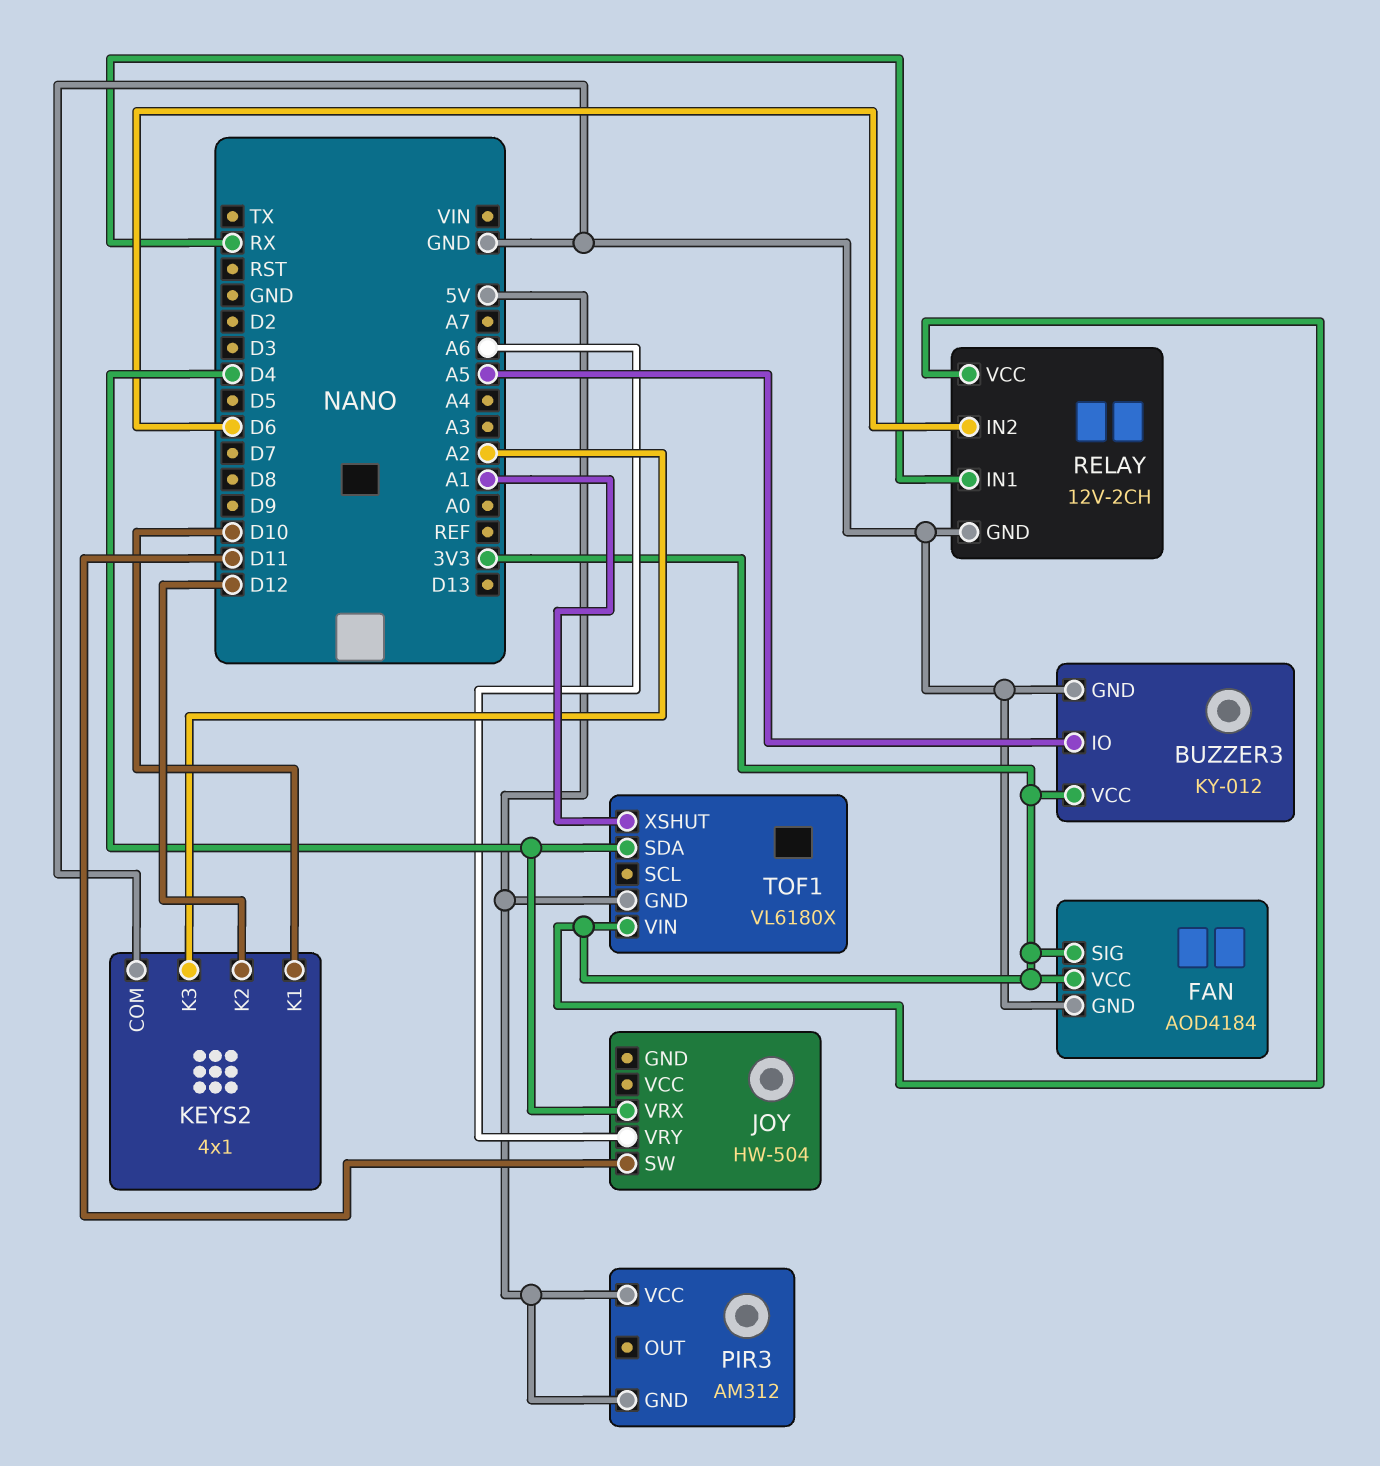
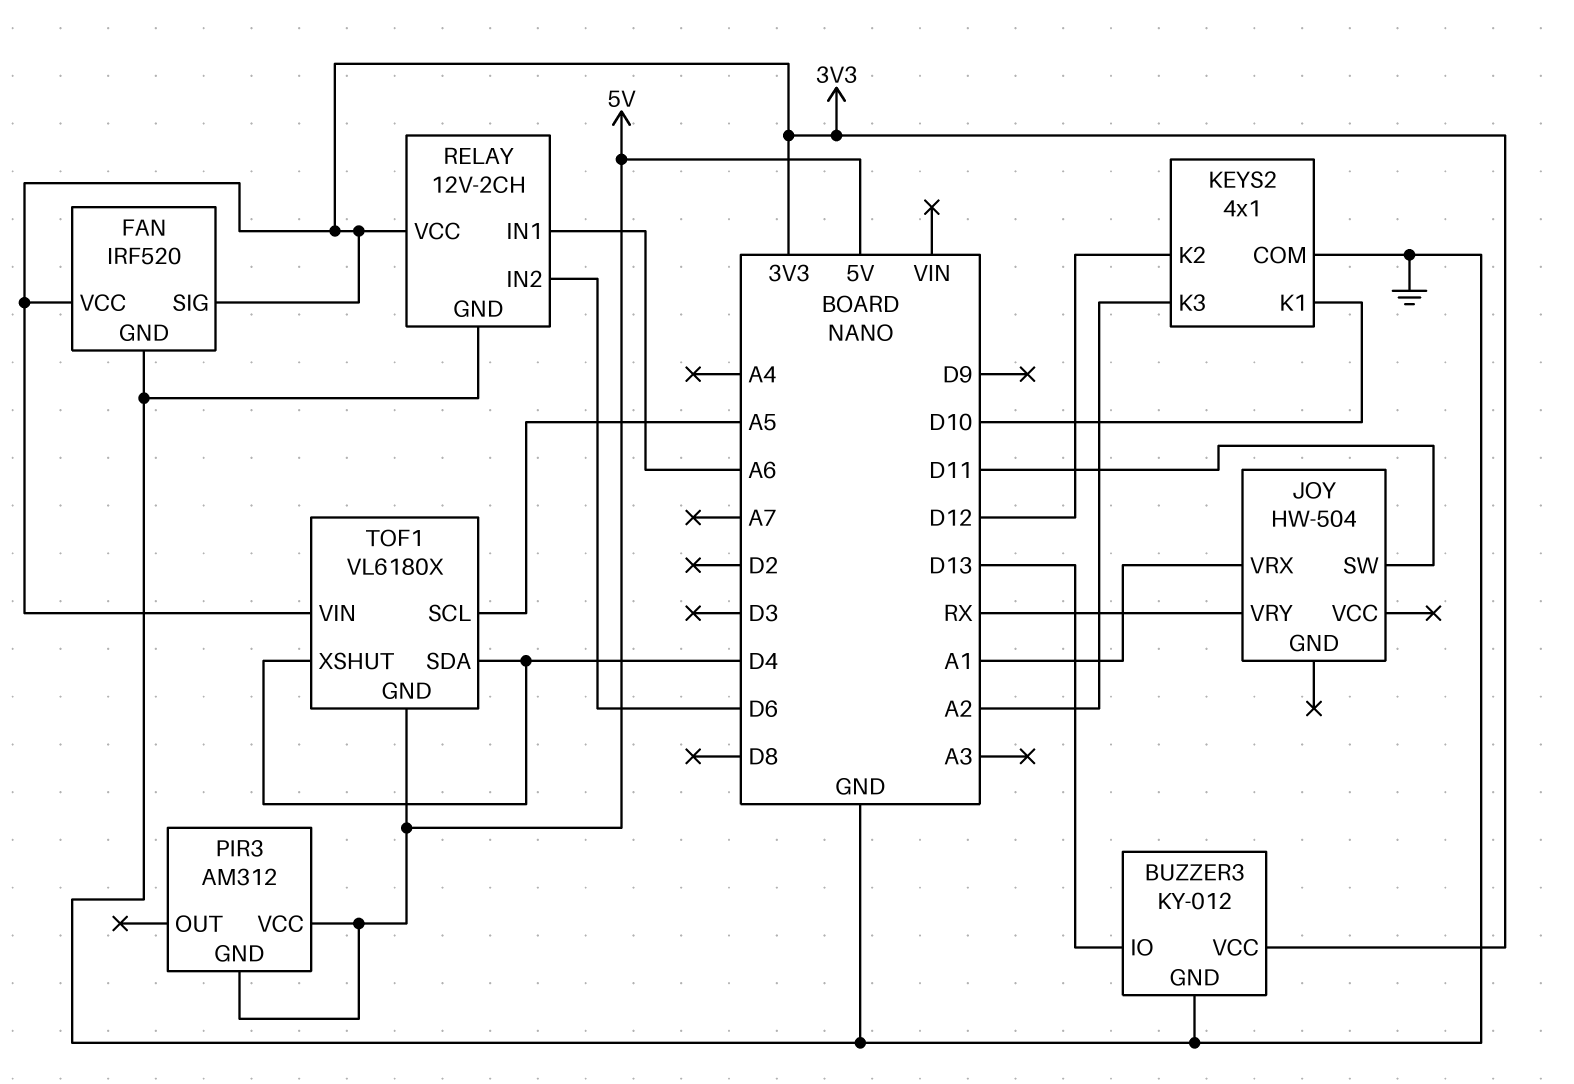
BUZZER3 pin IO: A5 -> D13
FAN: AOD4184 -> IRF520
JOY pin VRX: D4 -> A1
JOY pin VRY: A6 -> RX
RELAY pin IN1: RX -> A6
TOF1 pin SCL: none -> A5
TOF1 pin XSHUT: A1 -> D4

